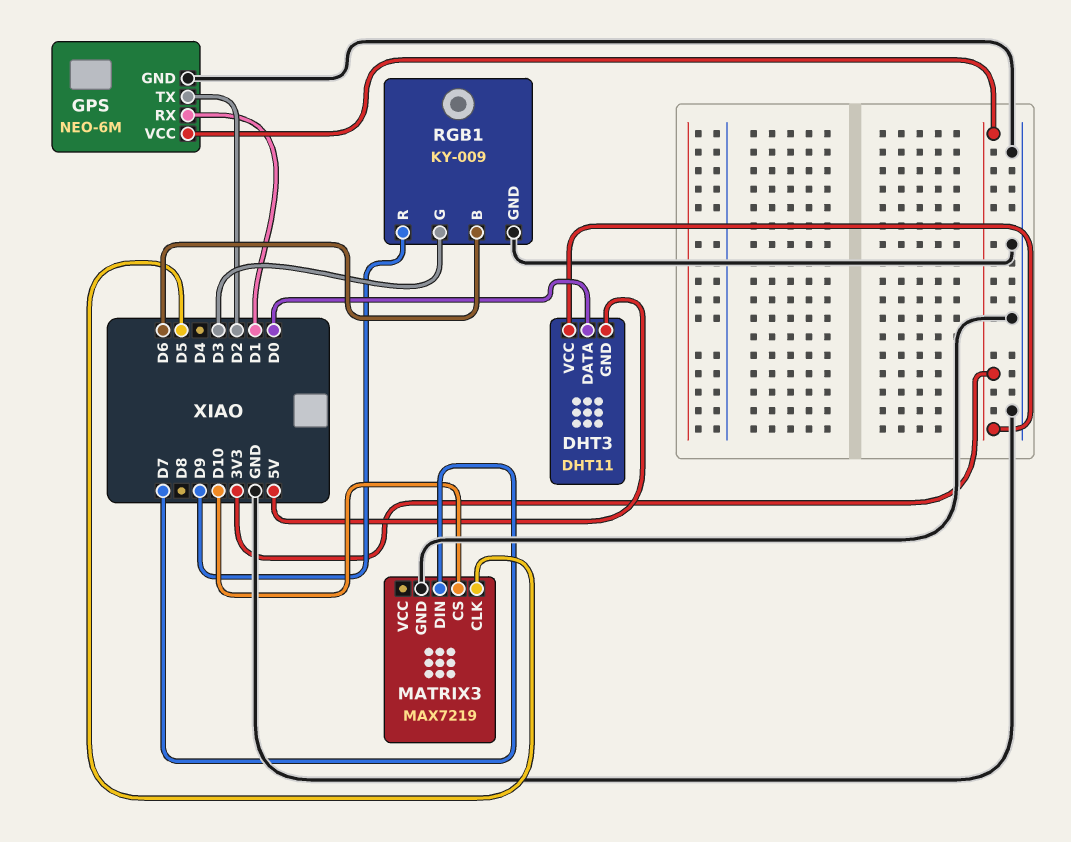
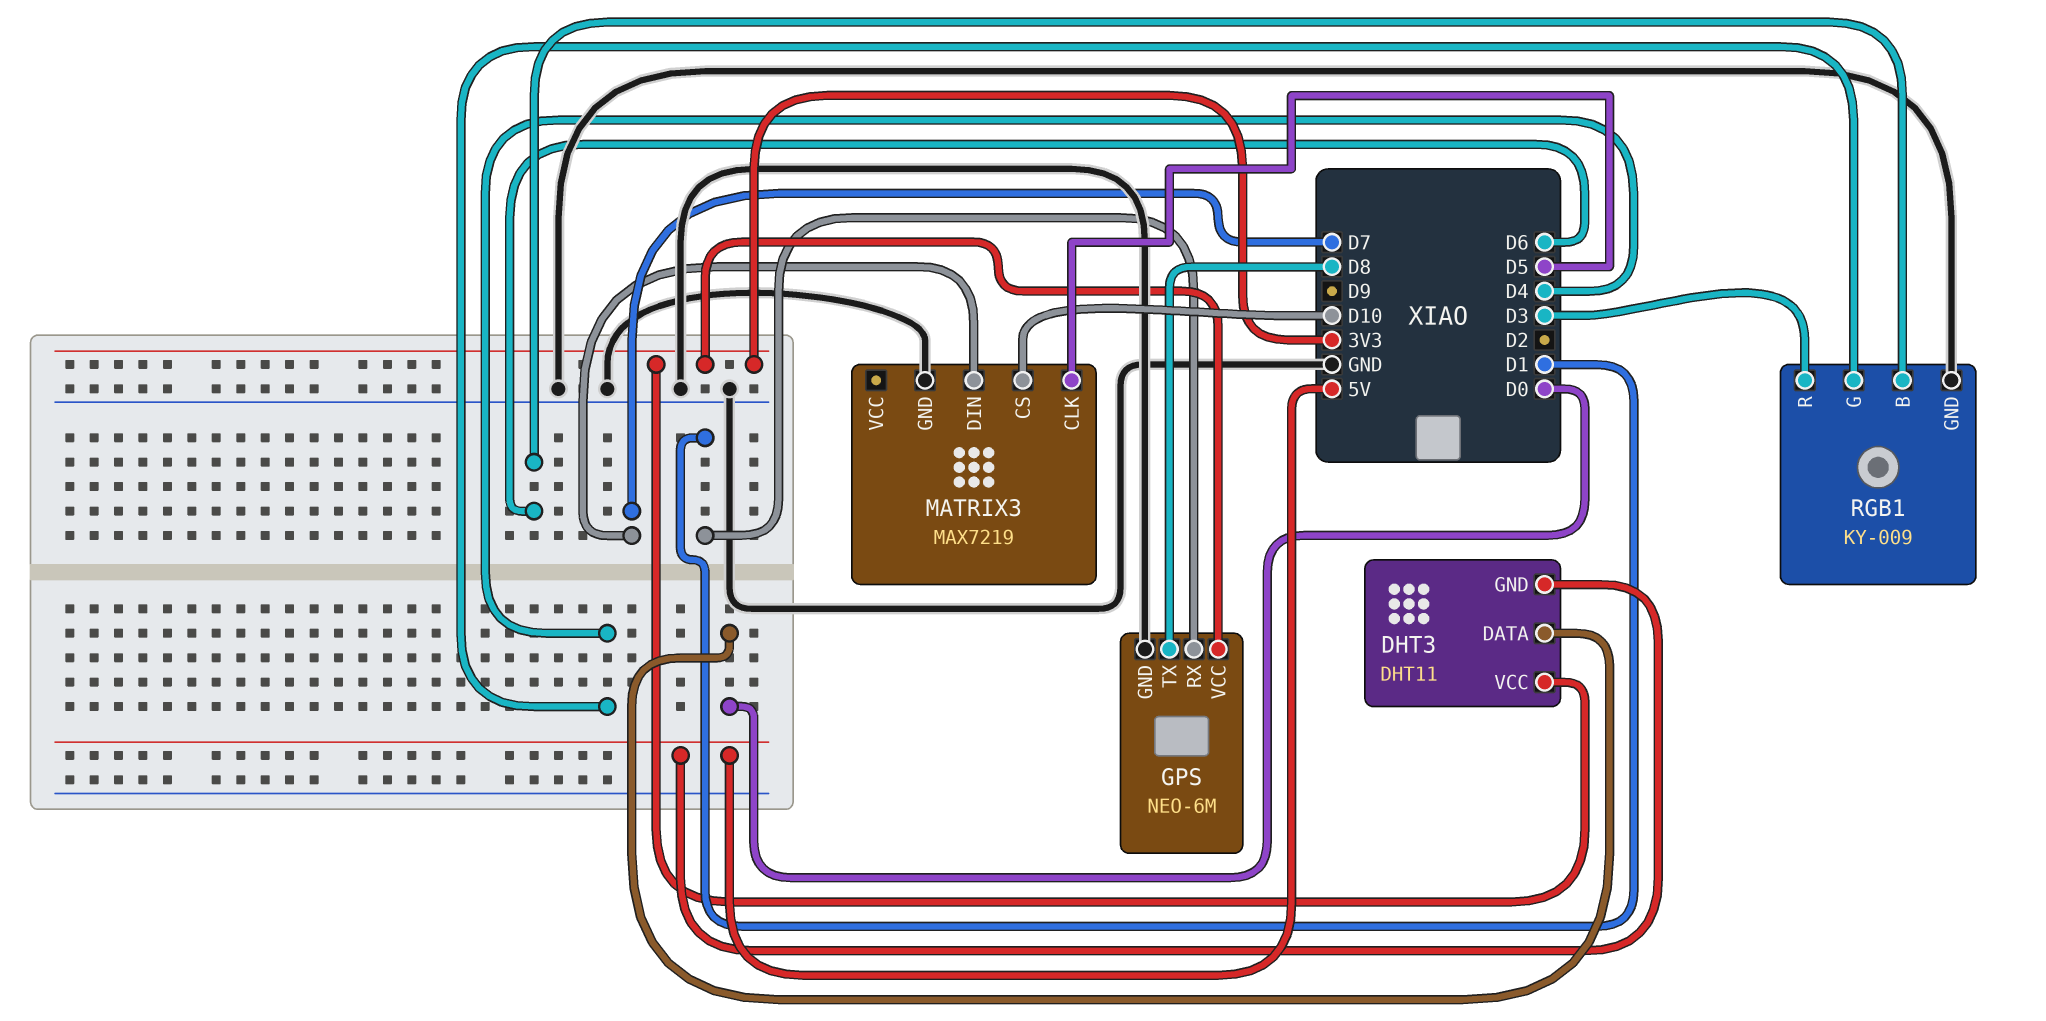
GPS pin TX: D2 -> D8
RGB1 pin G: D3 -> D4
RGB1 pin R: D9 -> D3

